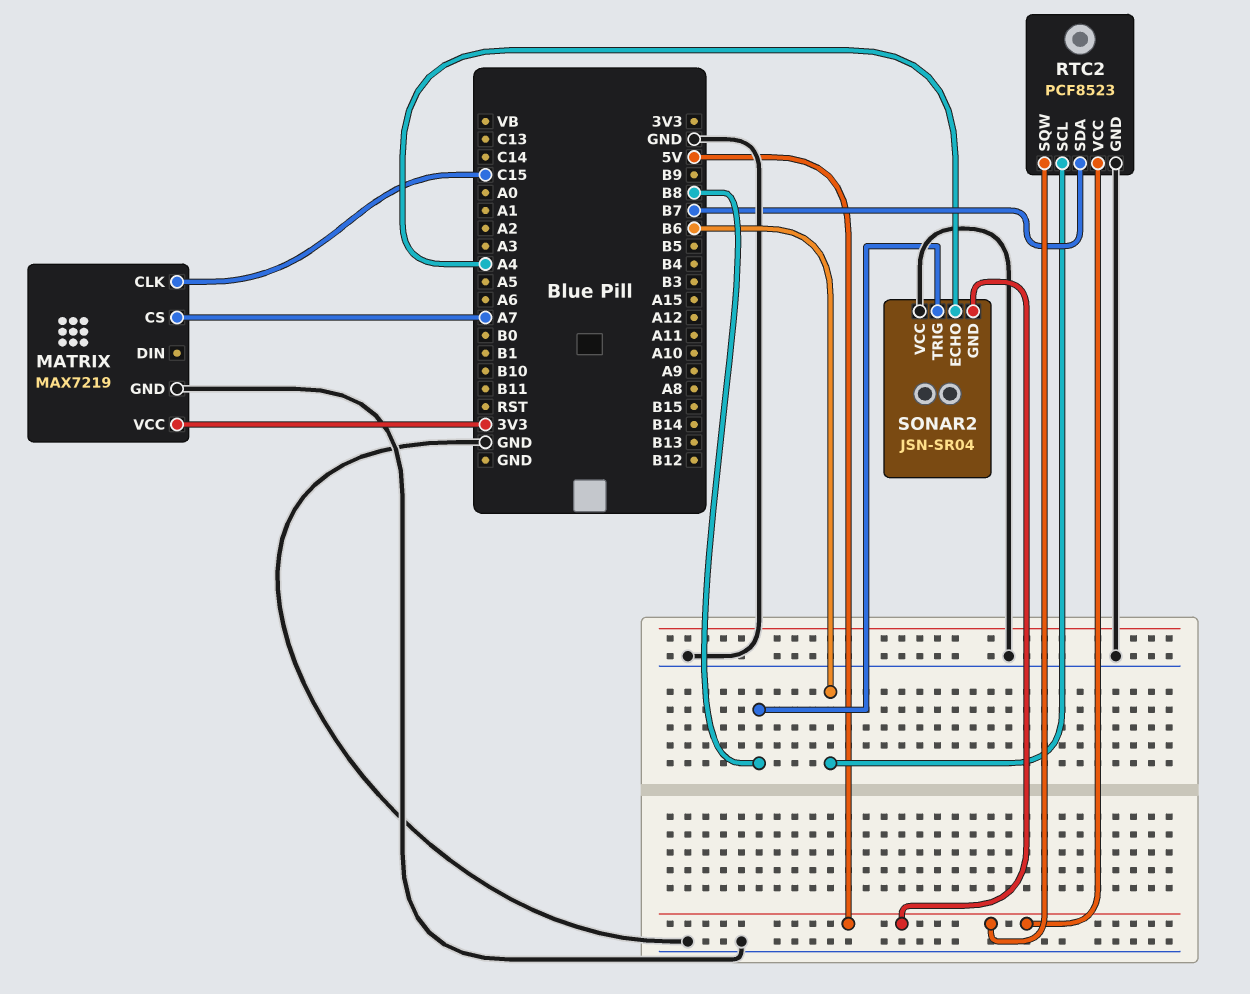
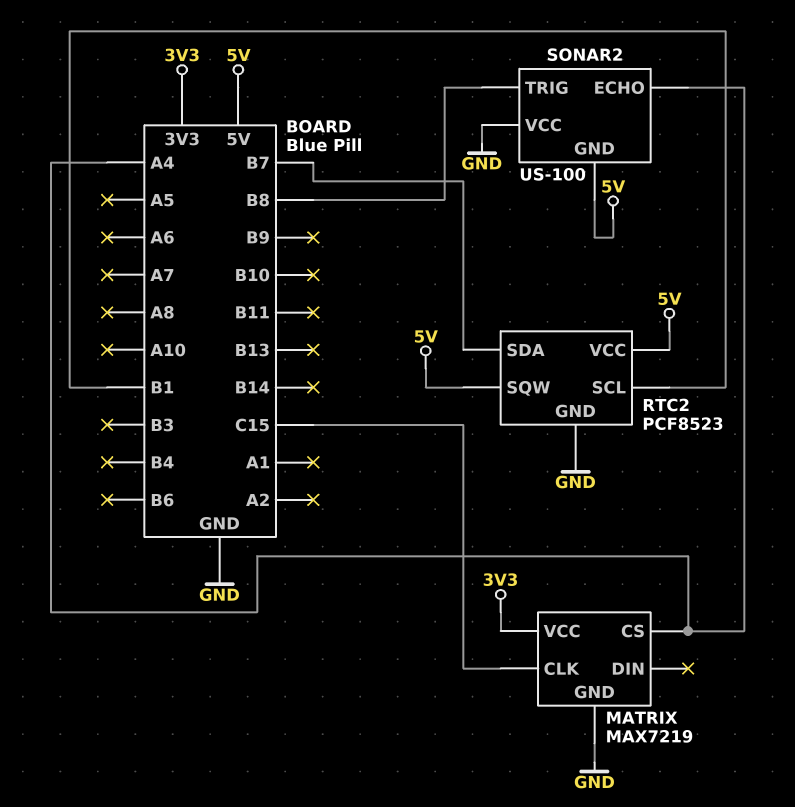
MATRIX pin CS: A7 -> A4
RTC2 pin SCL: B6 -> B1
SONAR2: JSN-SR04 -> US-100

